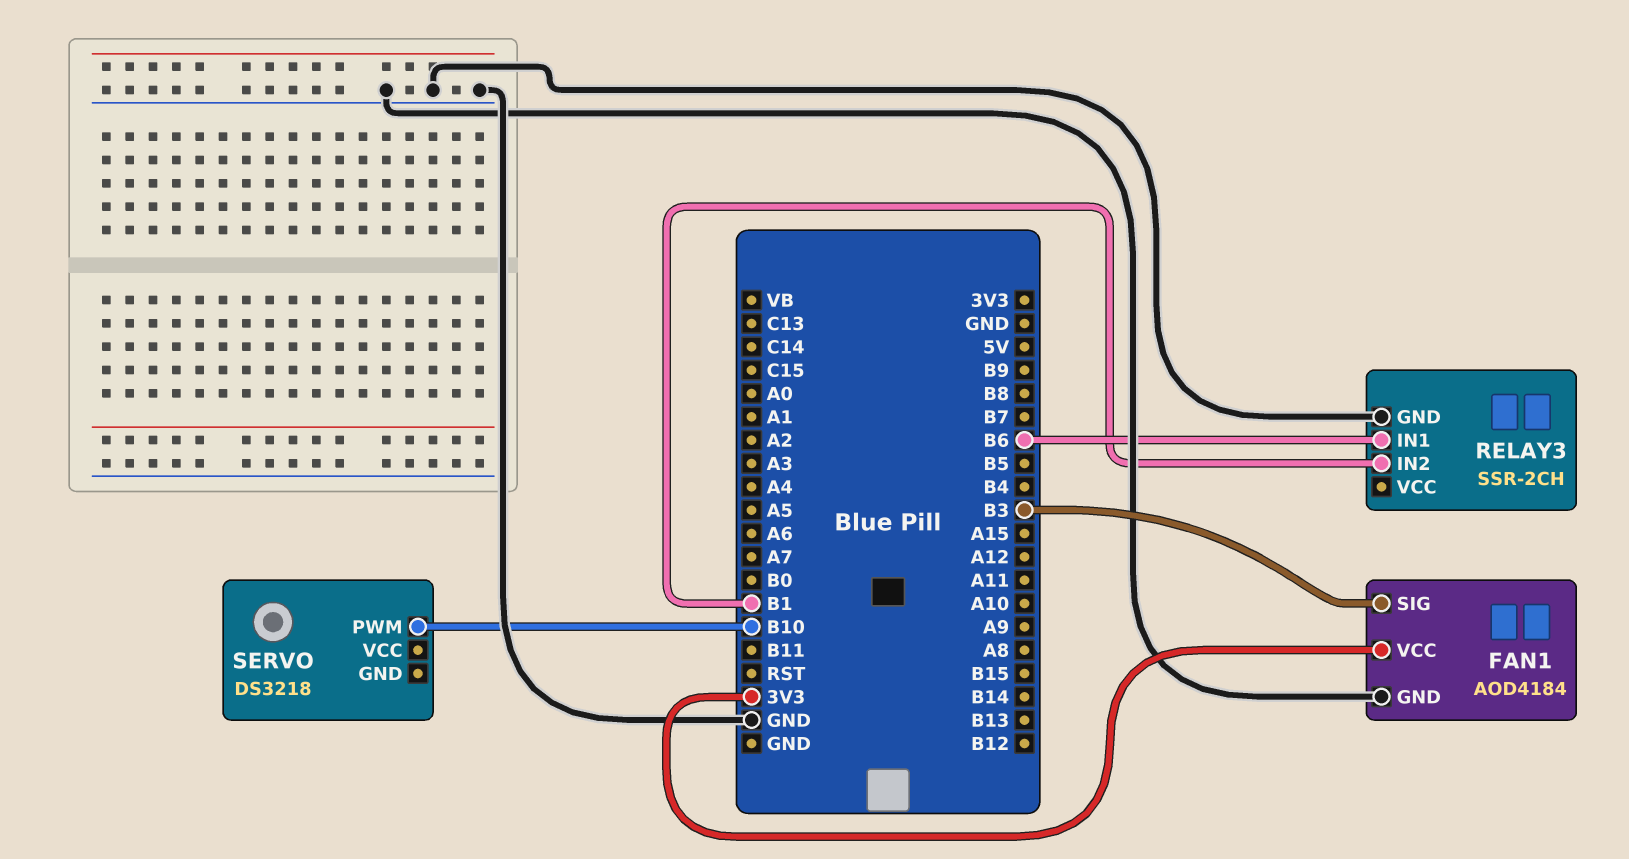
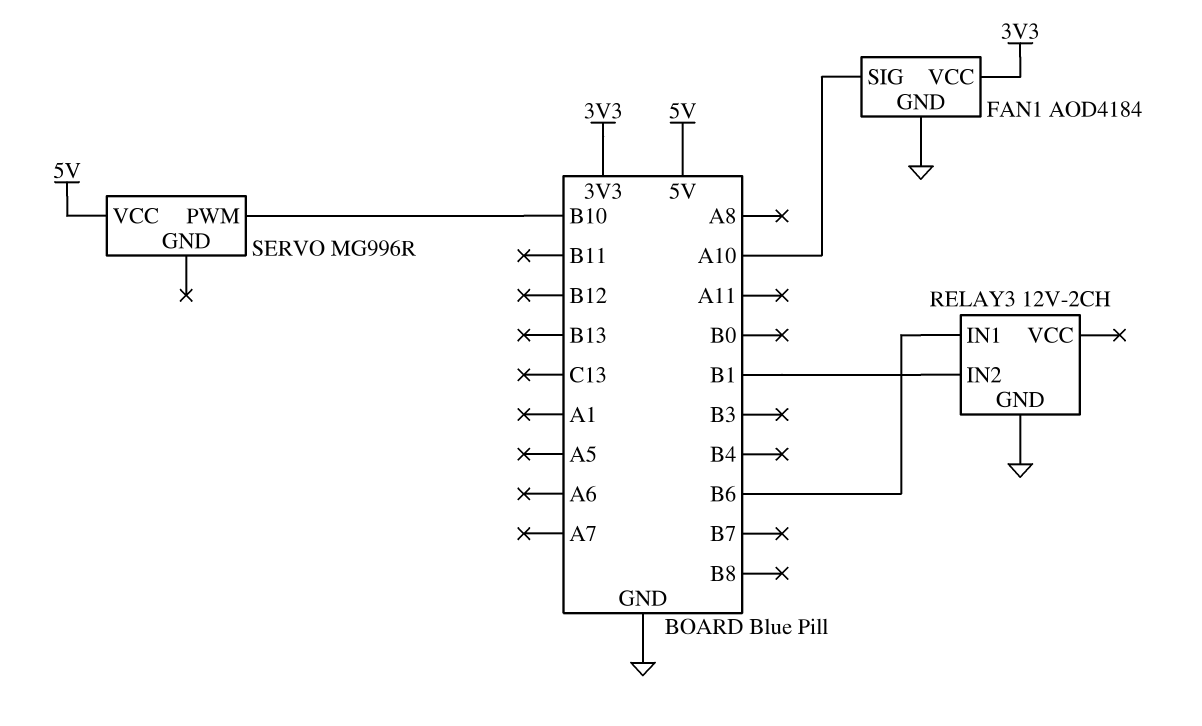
FAN1 pin SIG: B3 -> A10
RELAY3: SSR-2CH -> 12V-2CH
SERVO: DS3218 -> MG996R
SERVO pin VCC: none -> 5V

